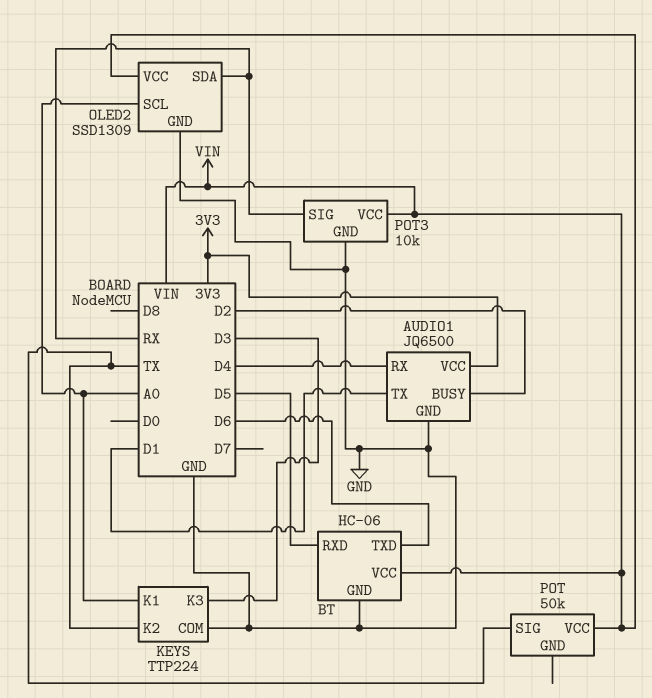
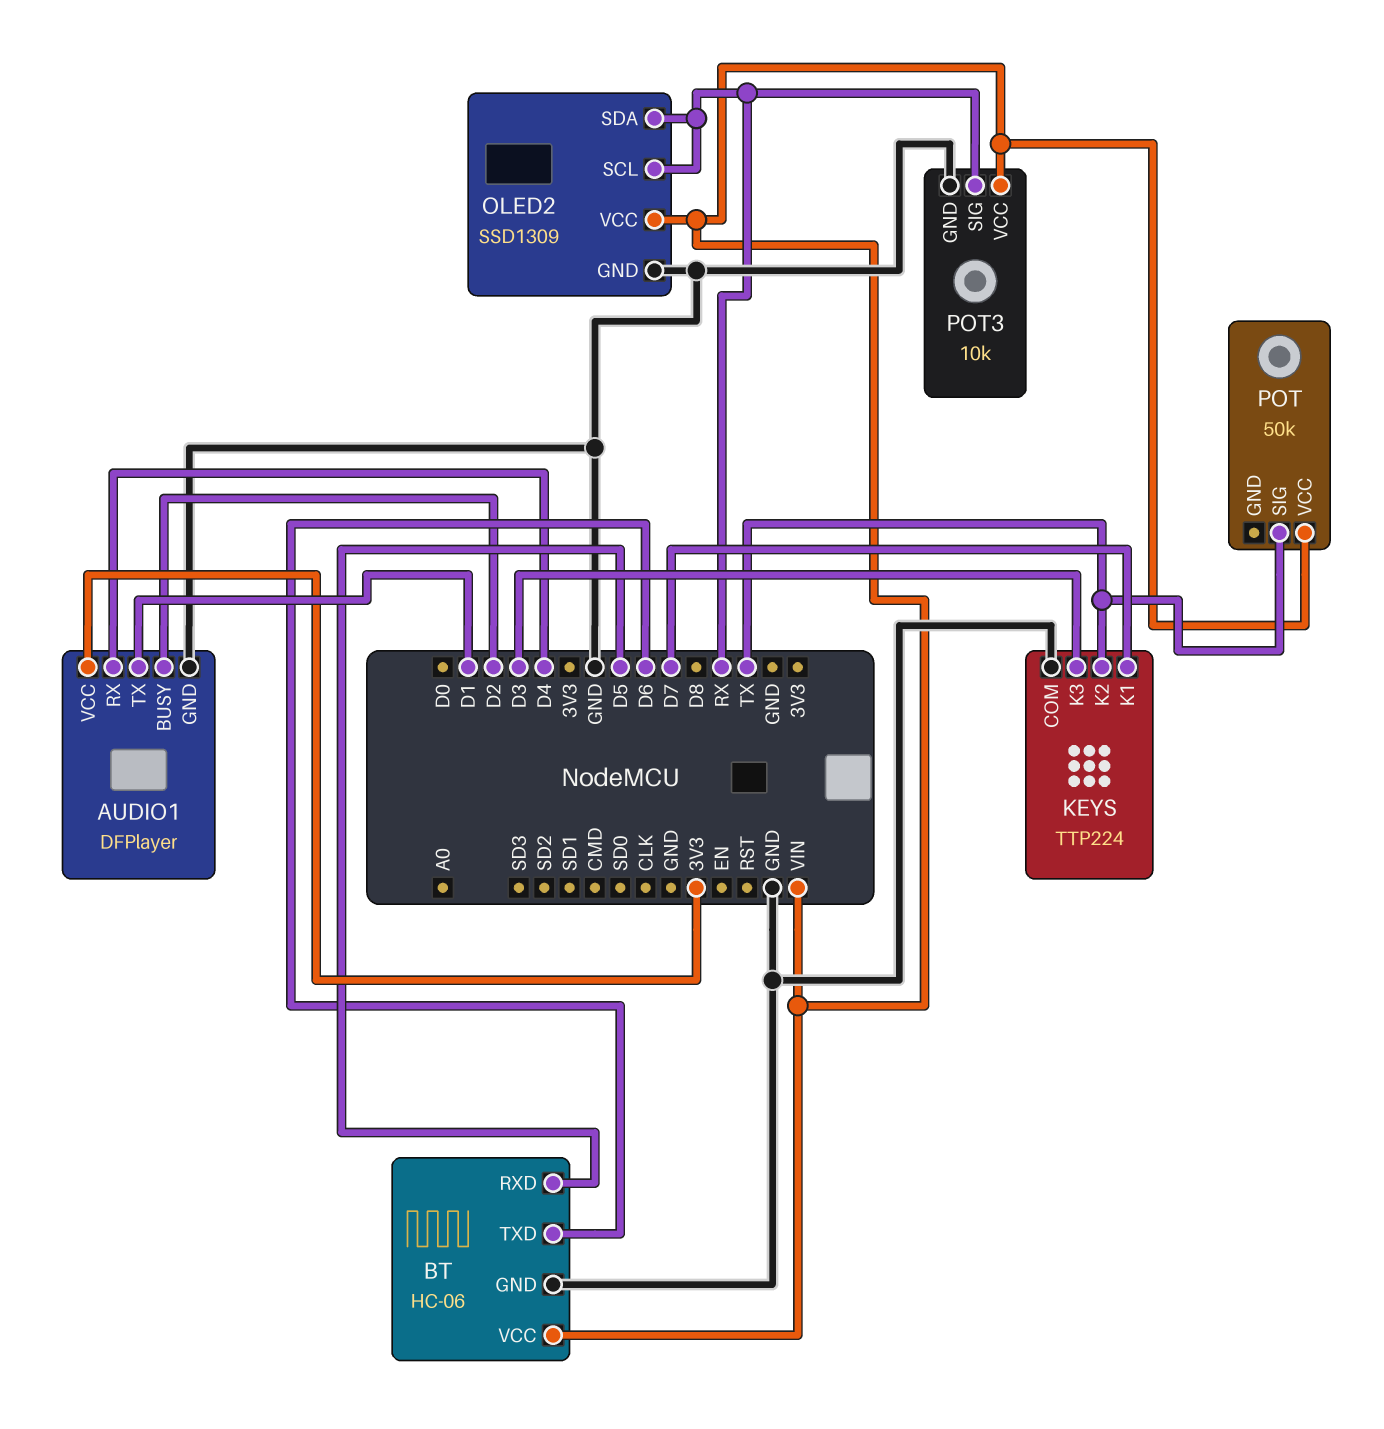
AUDIO1: JQ6500 -> DFPlayer
KEYS pin K1: A0 -> D7
OLED2 pin SCL: A0 -> RX

